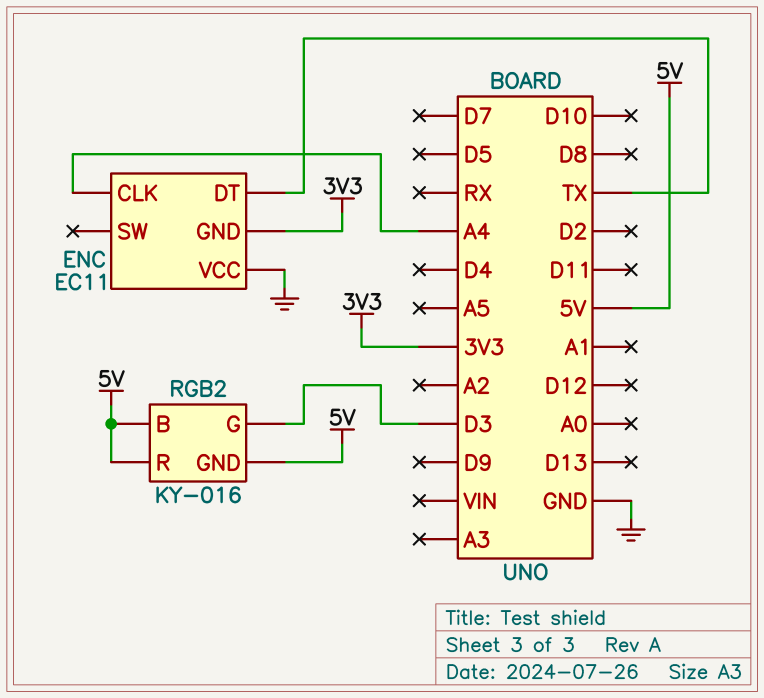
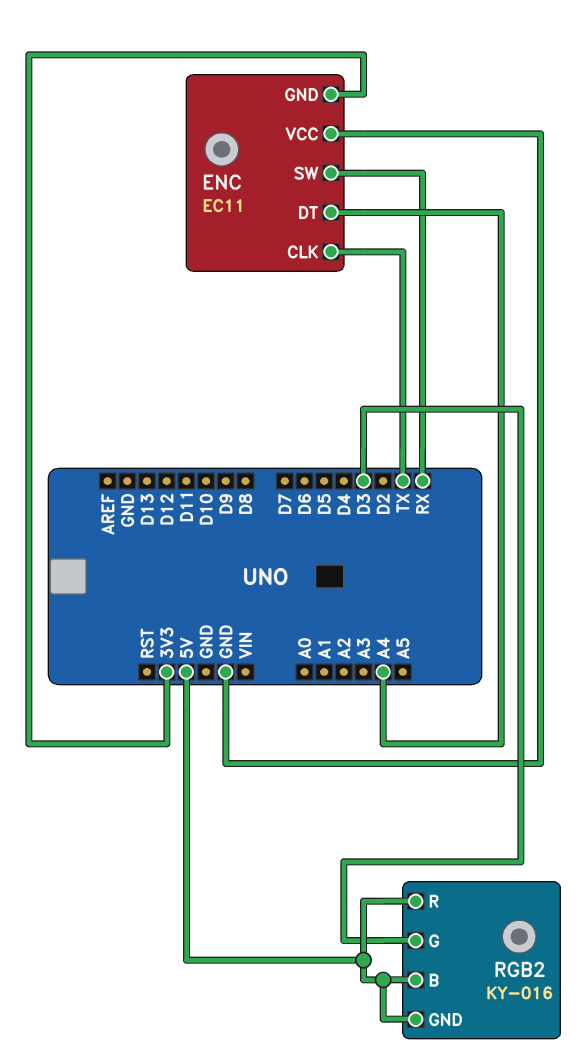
ENC pin CLK: A4 -> TX
ENC pin DT: TX -> A4
ENC pin SW: none -> RX

